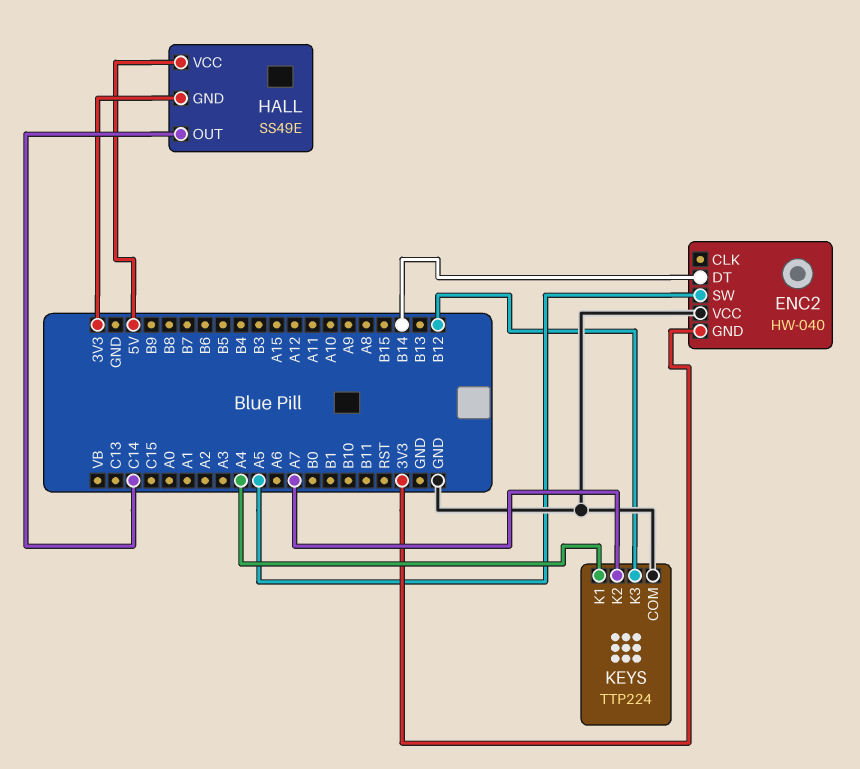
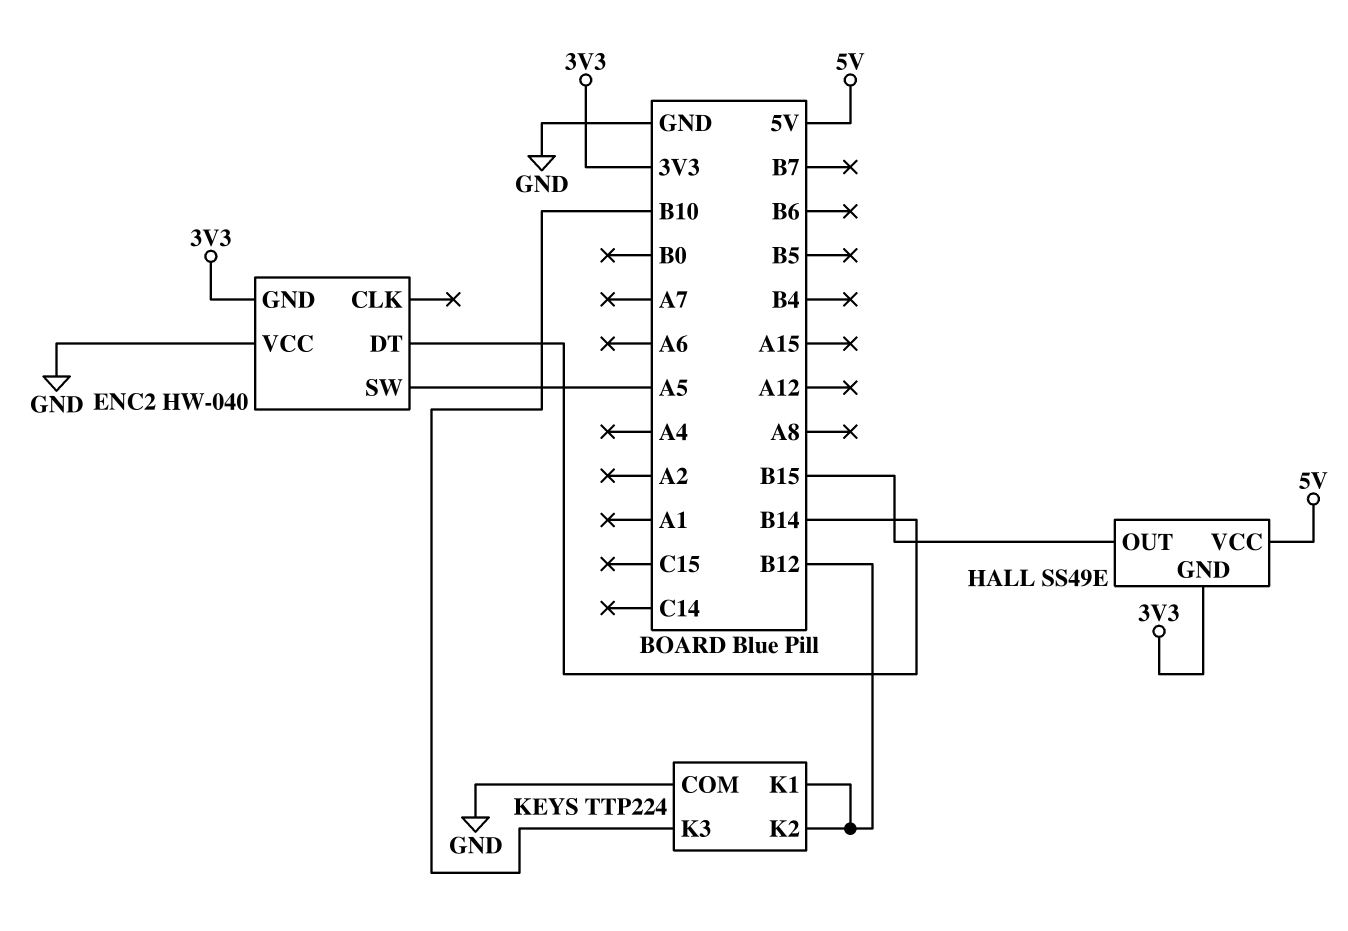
HALL pin OUT: C14 -> B15
KEYS pin K1: A4 -> B12
KEYS pin K2: A7 -> B12
KEYS pin K3: B12 -> B10

